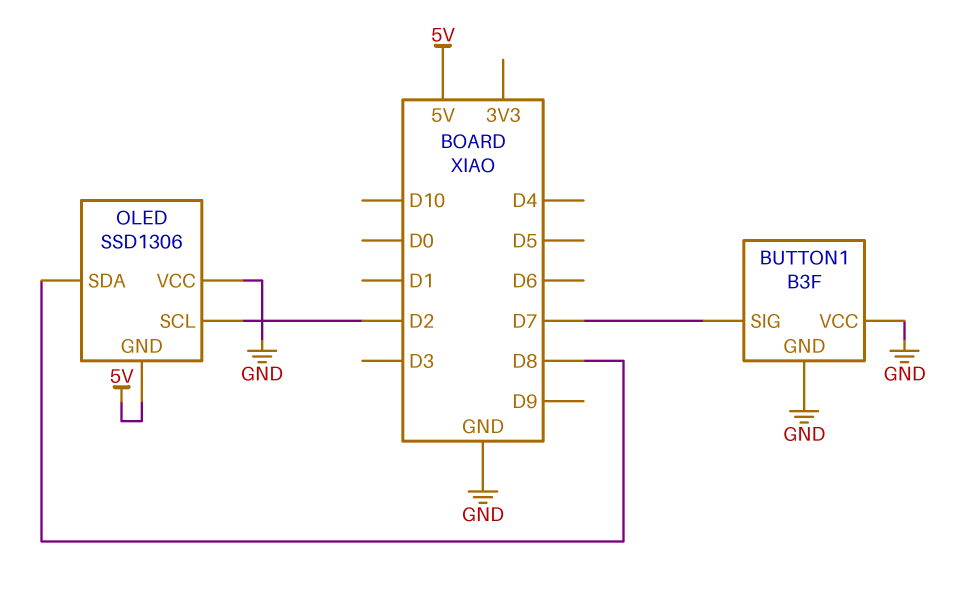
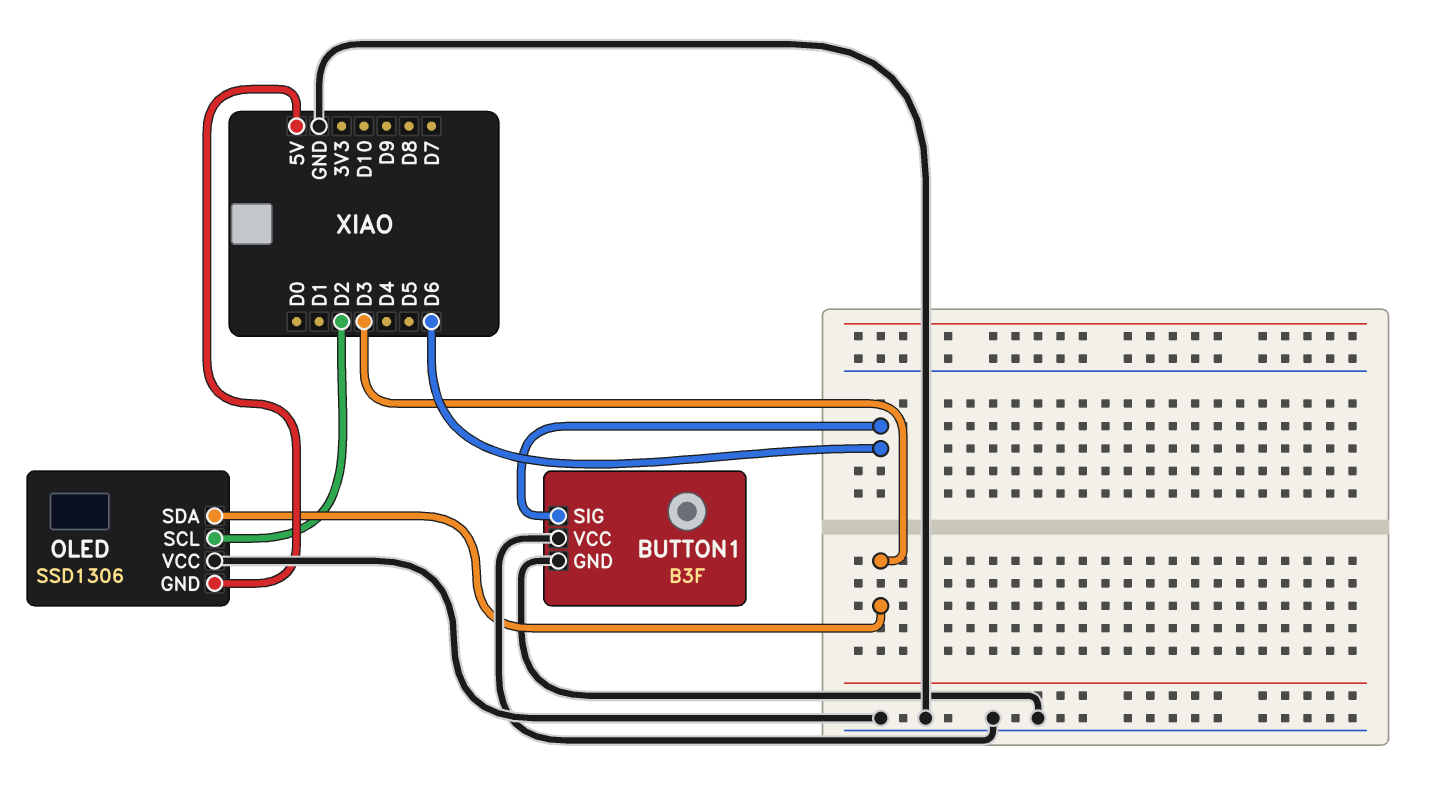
BUTTON1 pin SIG: D7 -> D6
OLED pin SDA: D8 -> D3

